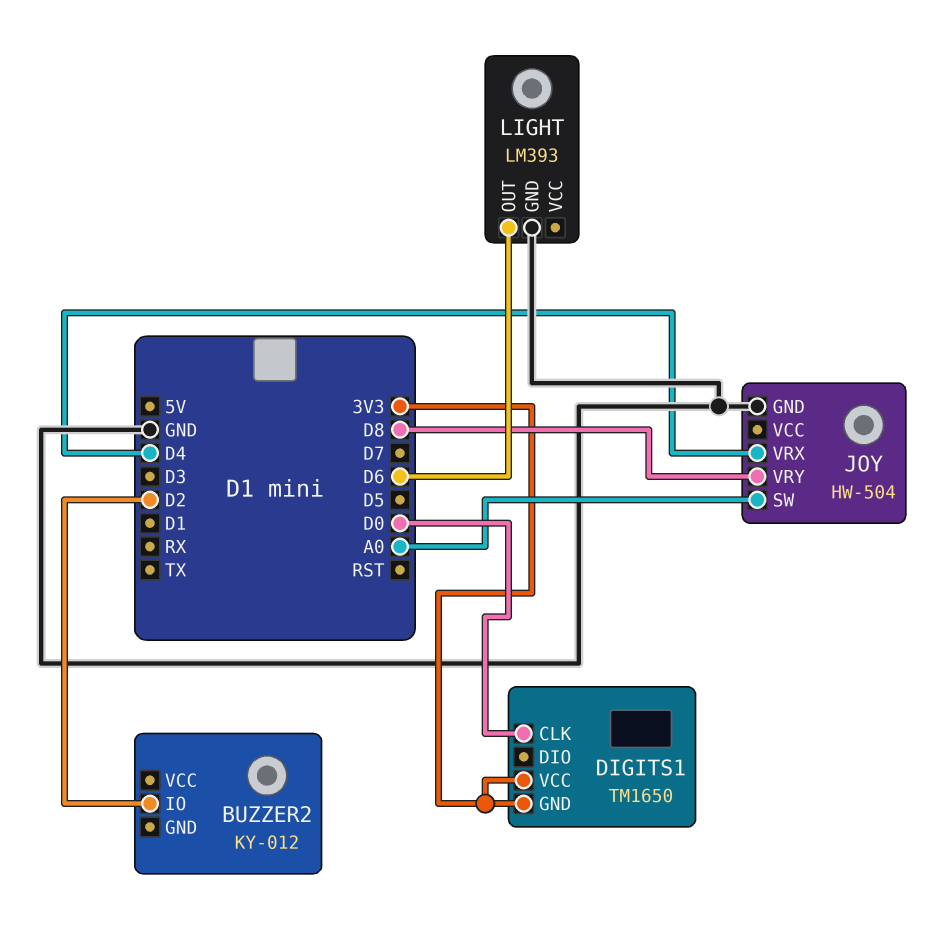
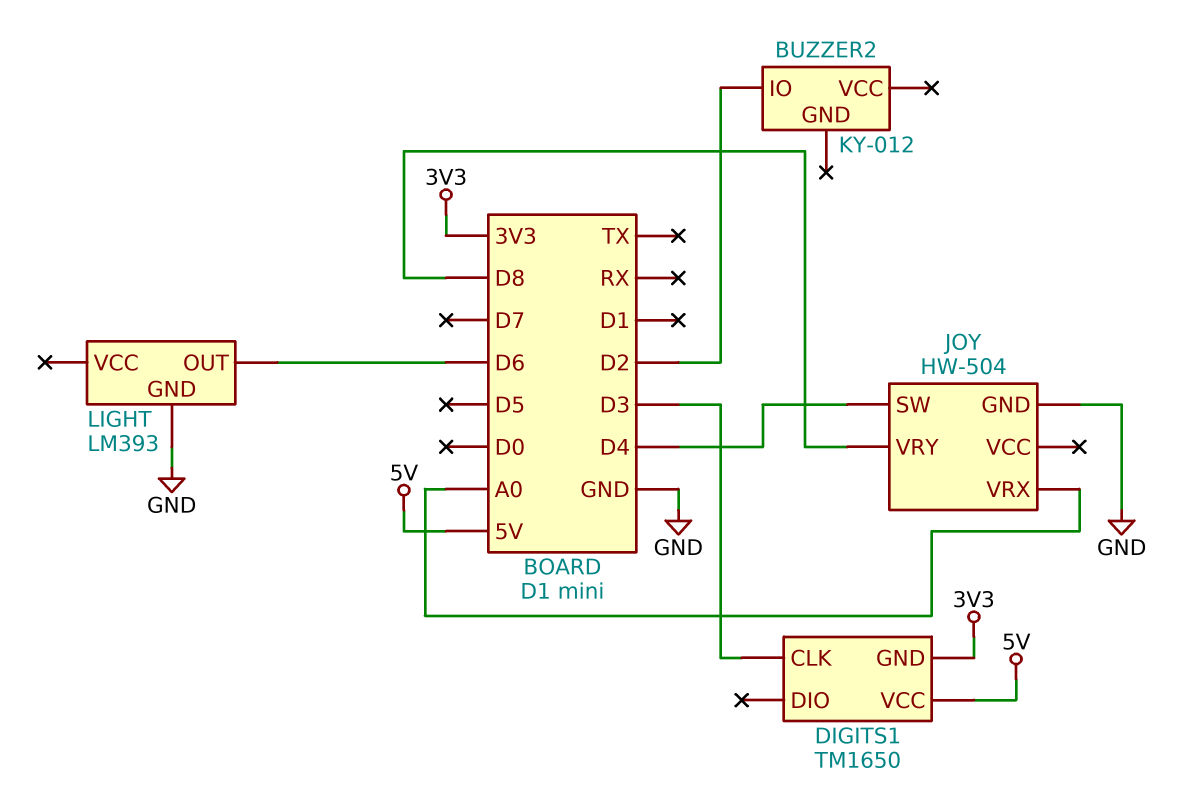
DIGITS1 pin CLK: D0 -> D3
DIGITS1 pin VCC: 3V3 -> 5V
JOY pin SW: A0 -> D4
JOY pin VRX: D4 -> A0

